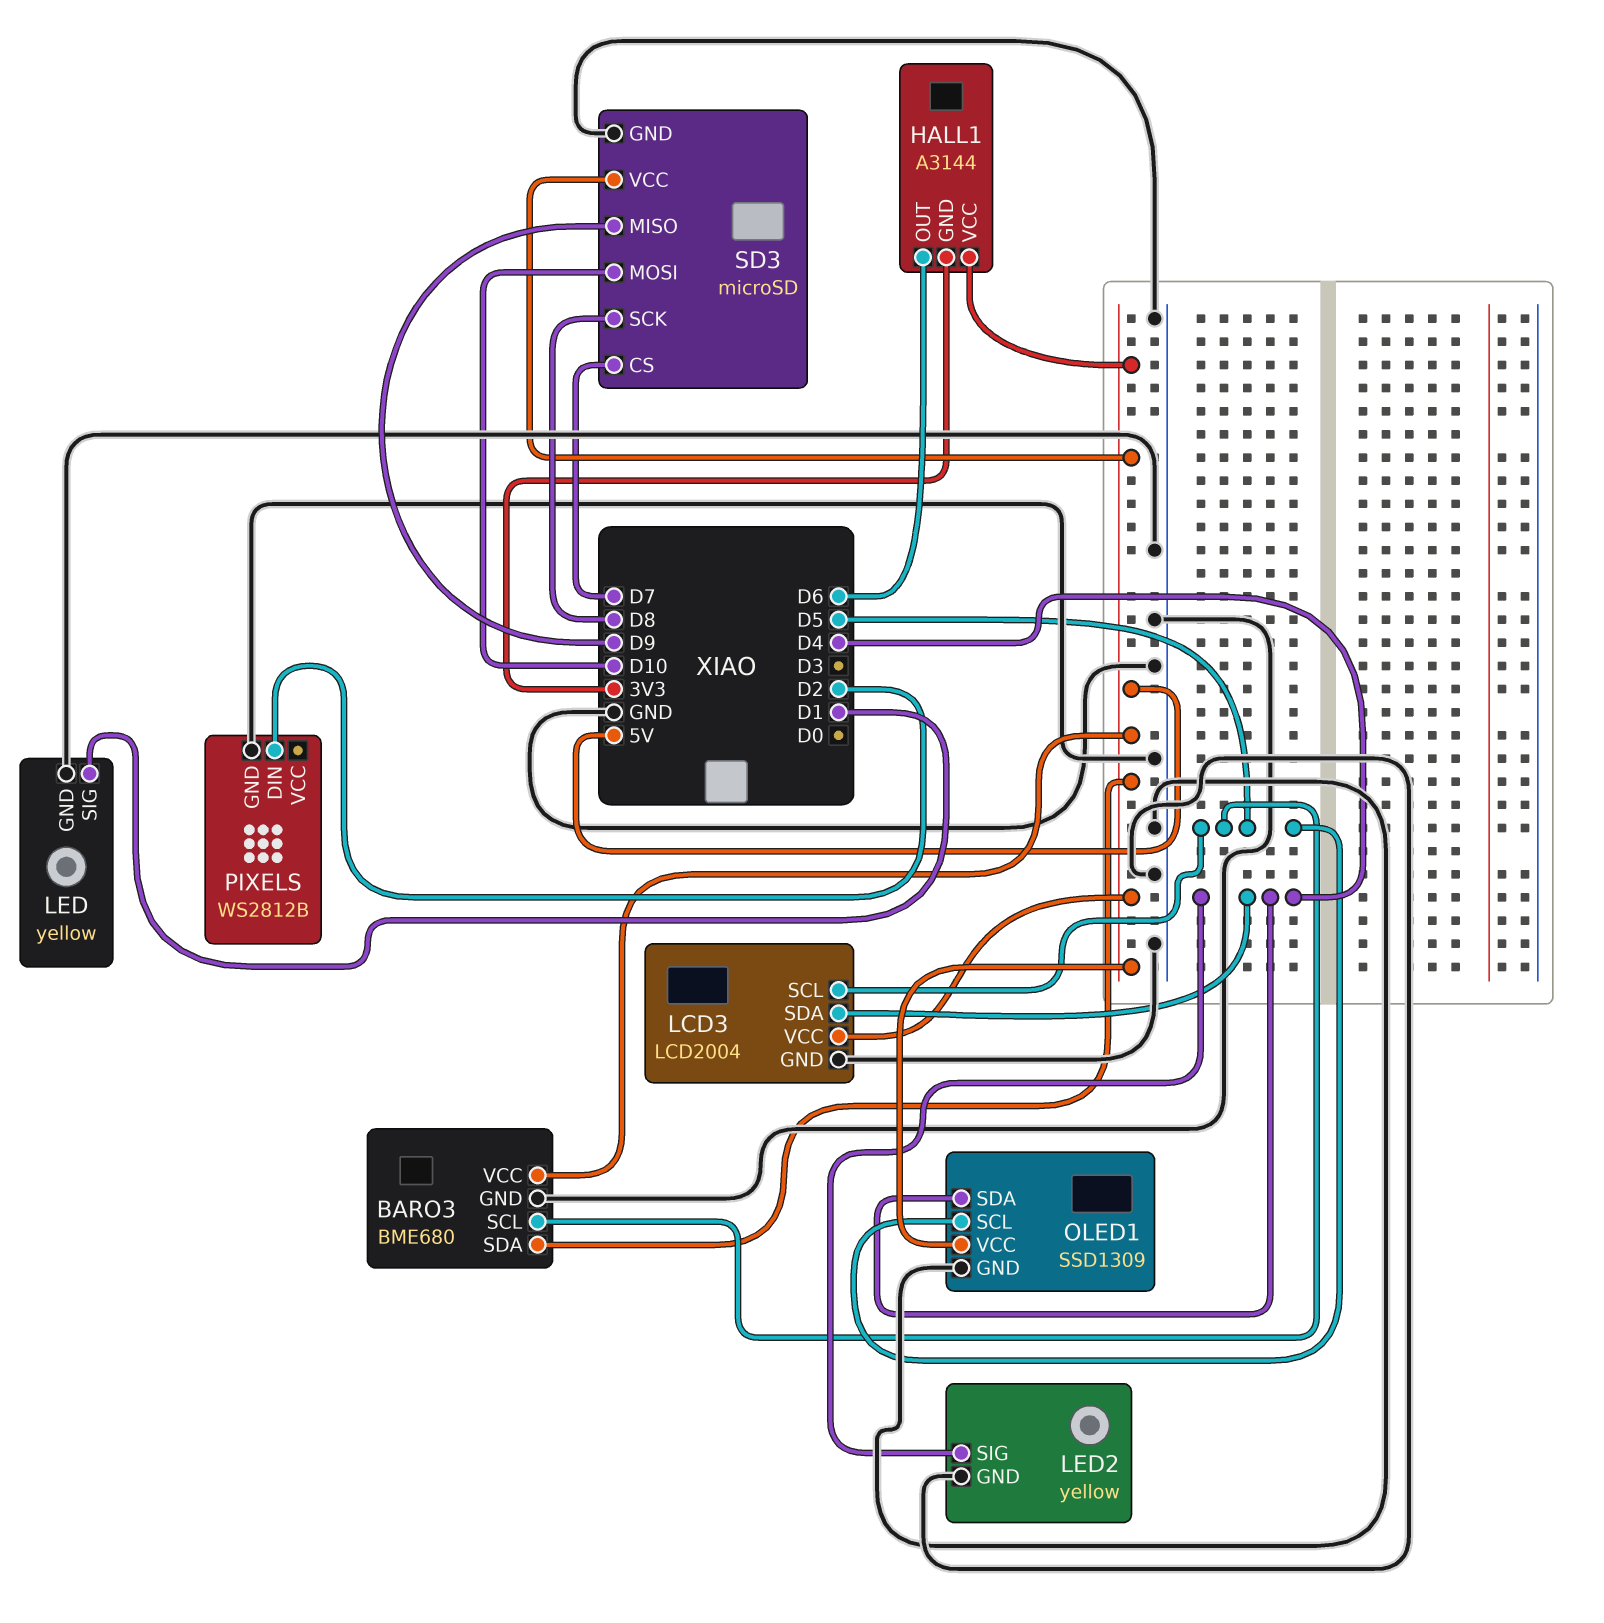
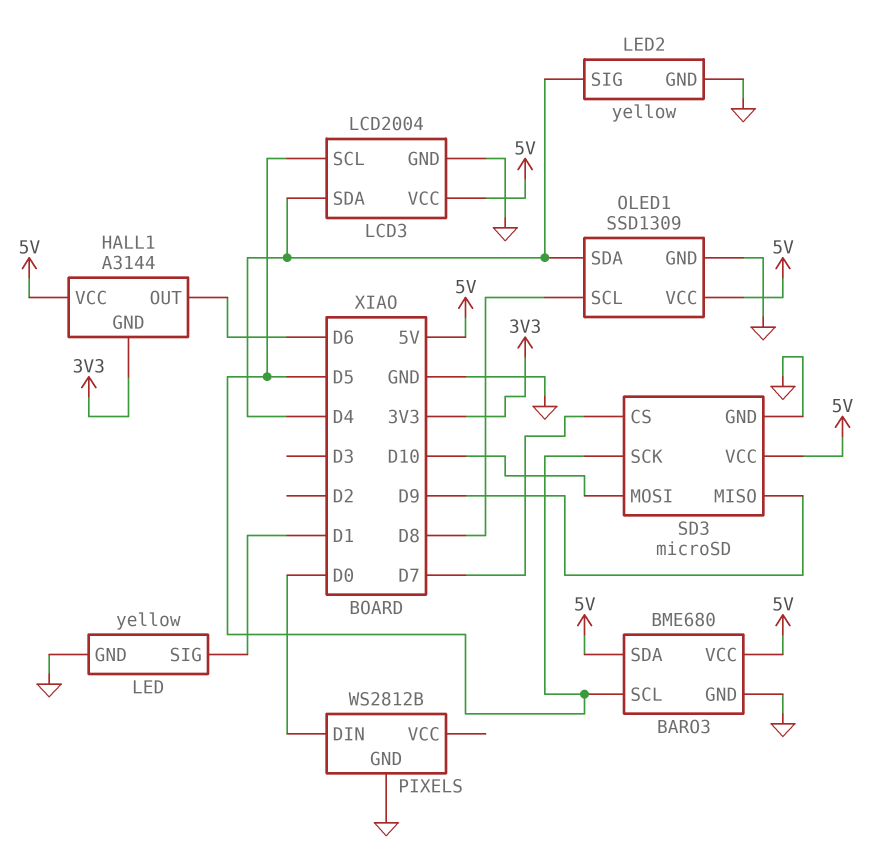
OLED1 pin SCL: D5 -> D8
PIXELS pin DIN: D2 -> D0
SD3 pin SCK: D8 -> D5

